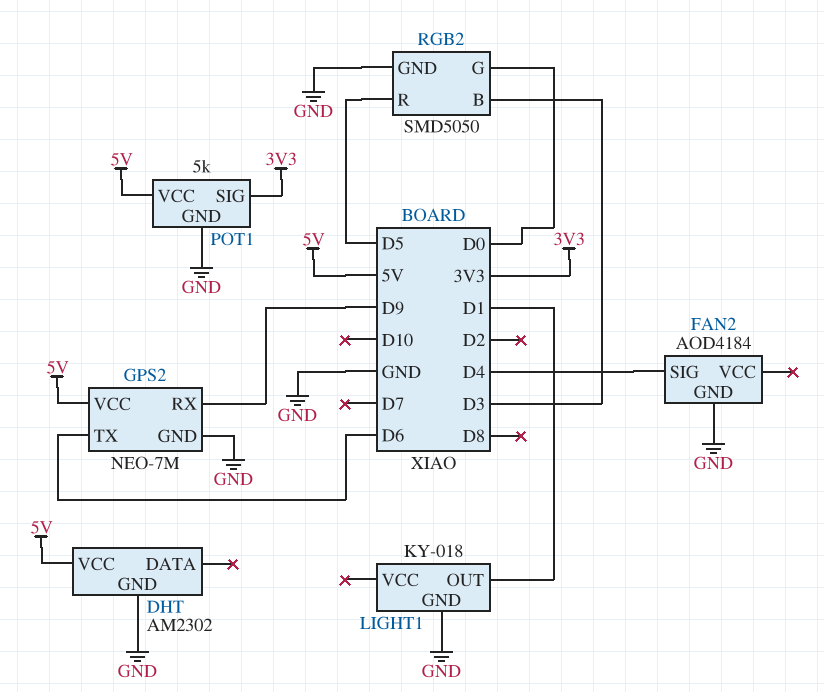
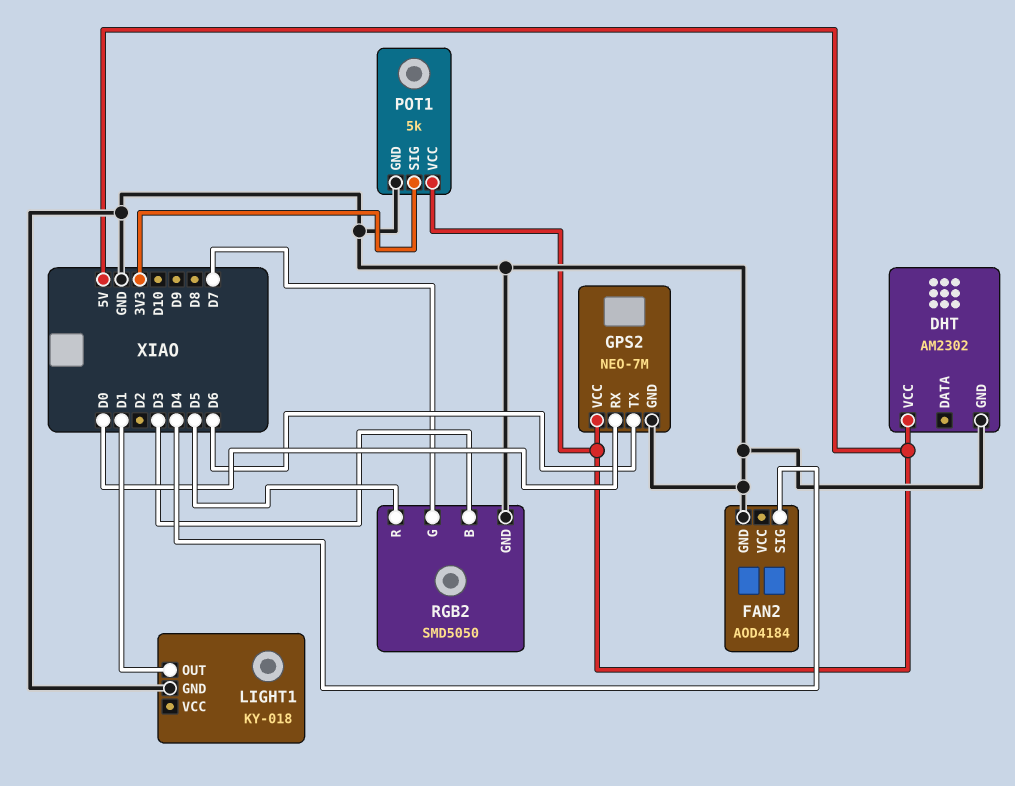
GPS2 pin RX: D9 -> D0
RGB2 pin G: D0 -> D7

